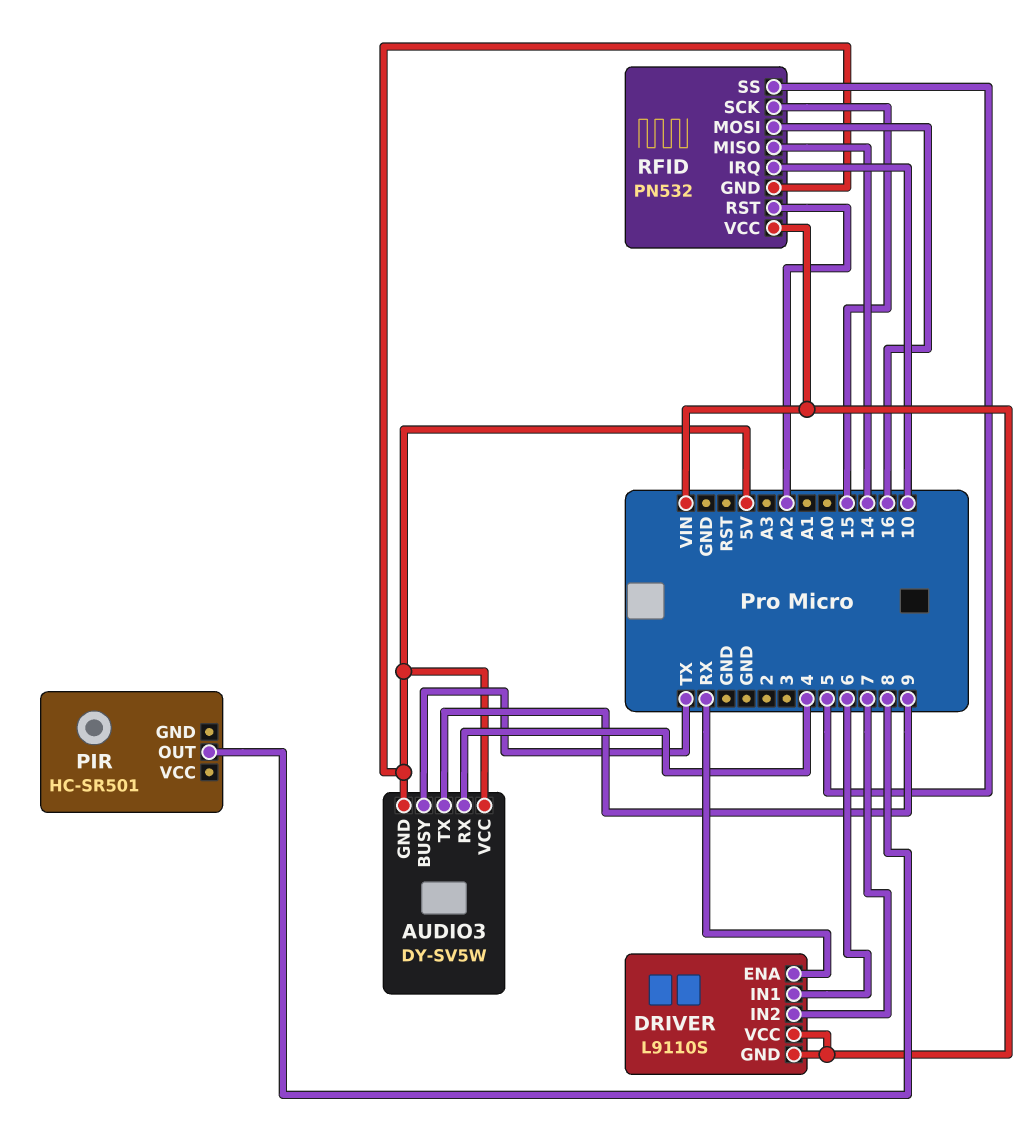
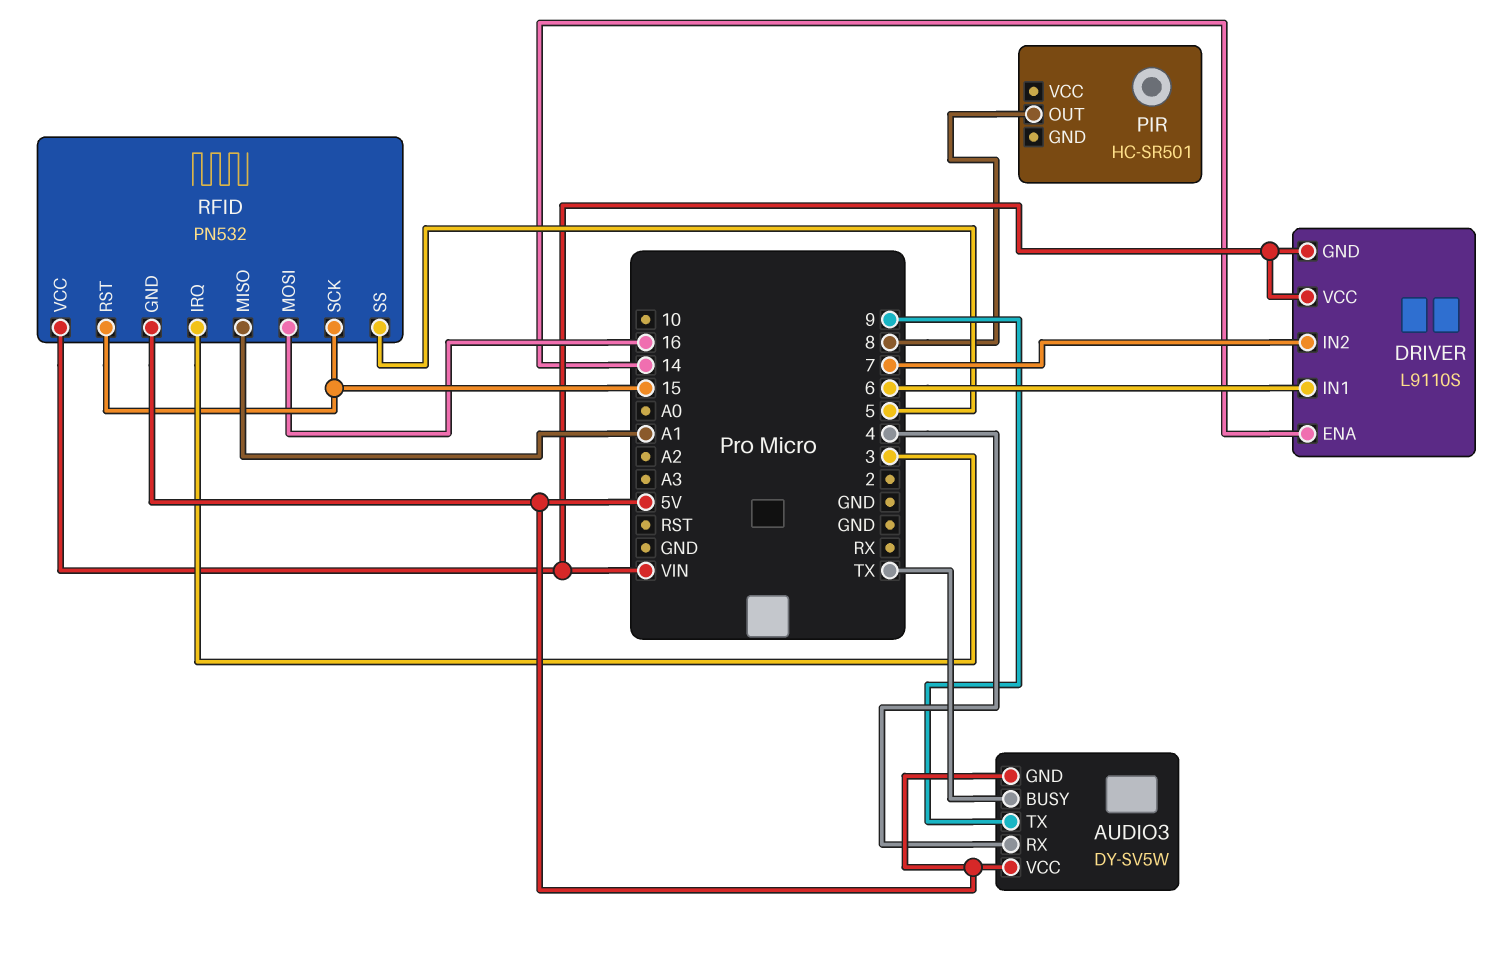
DRIVER pin ENA: RX -> 14
RFID pin IRQ: 10 -> 3
RFID pin MISO: 14 -> A1
RFID pin RST: A2 -> 15

